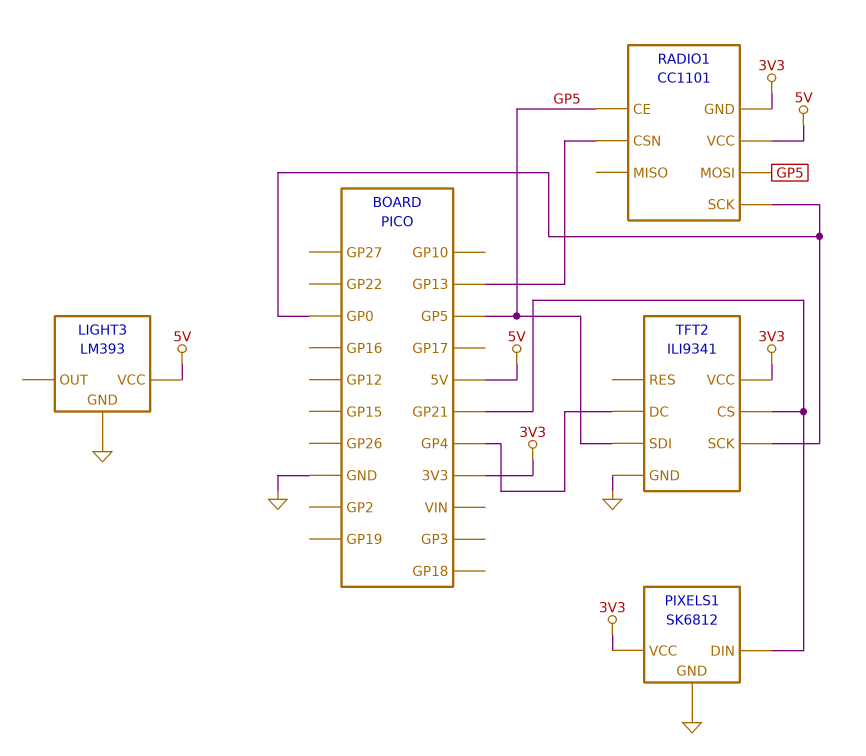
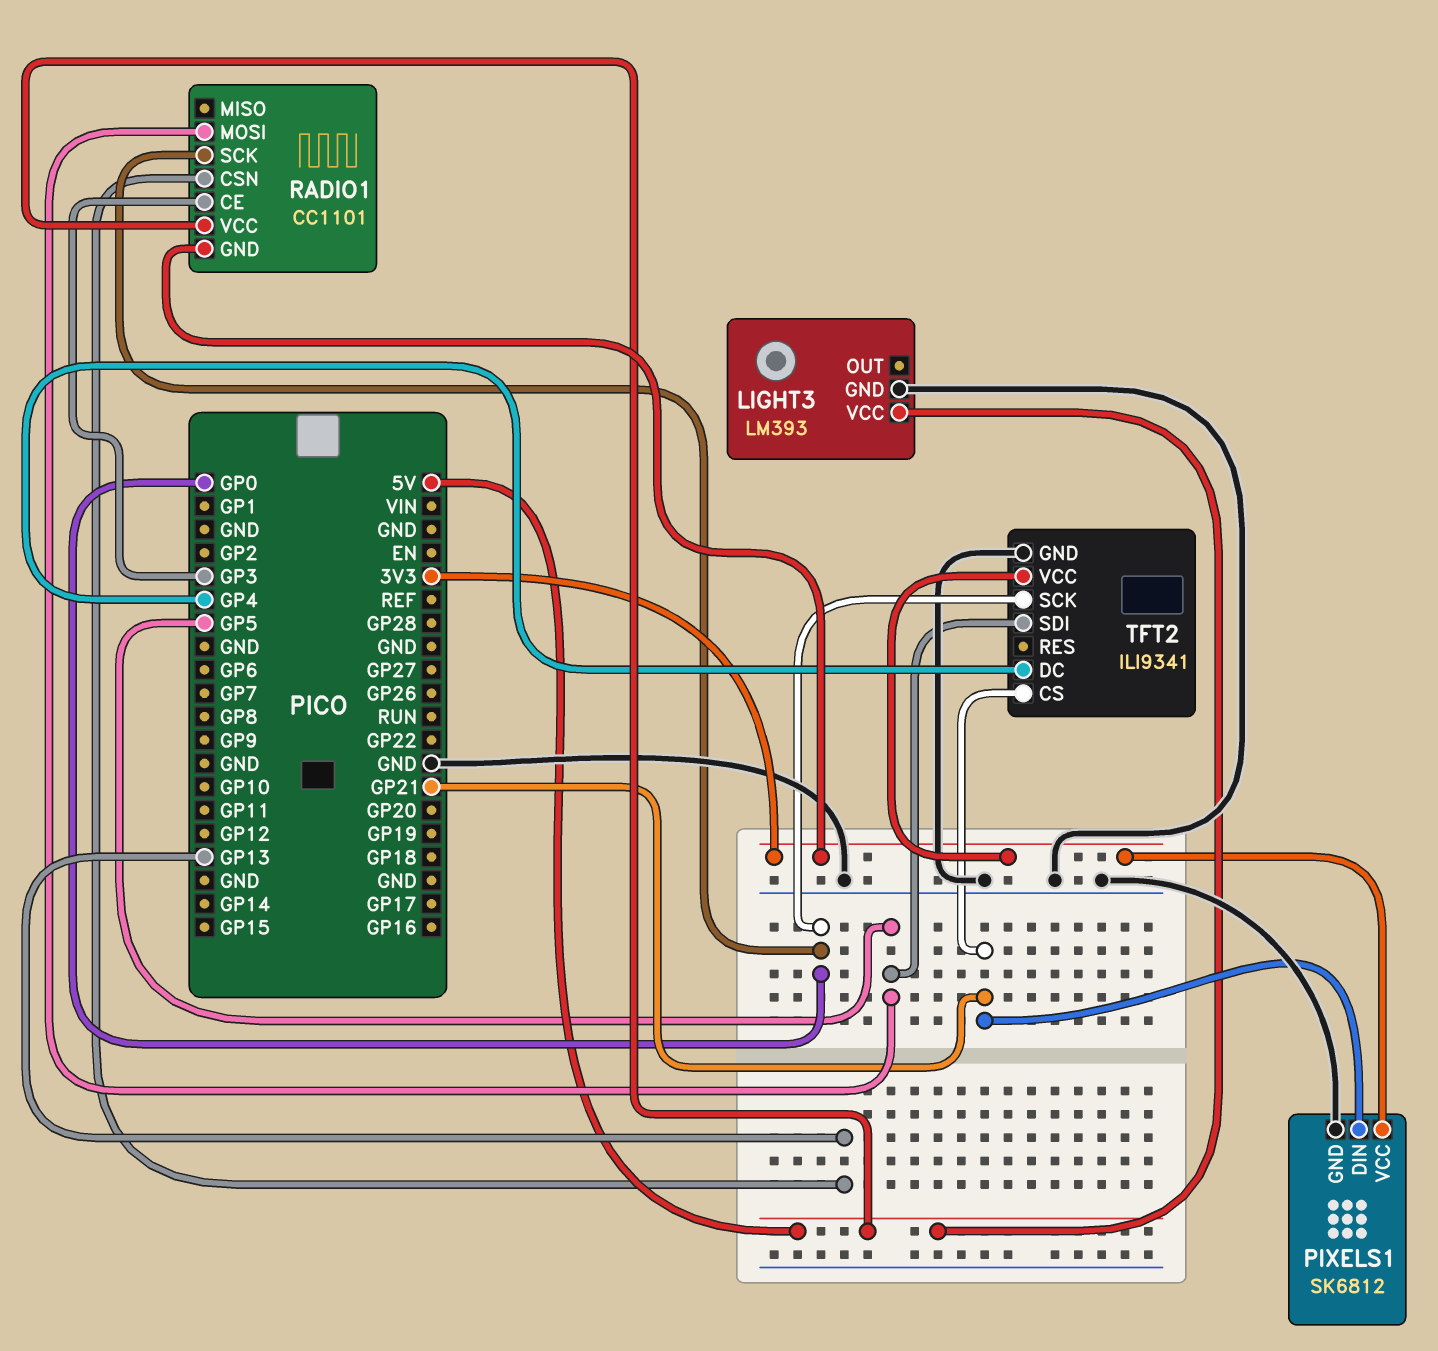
RADIO1 pin CE: GP5 -> GP3

